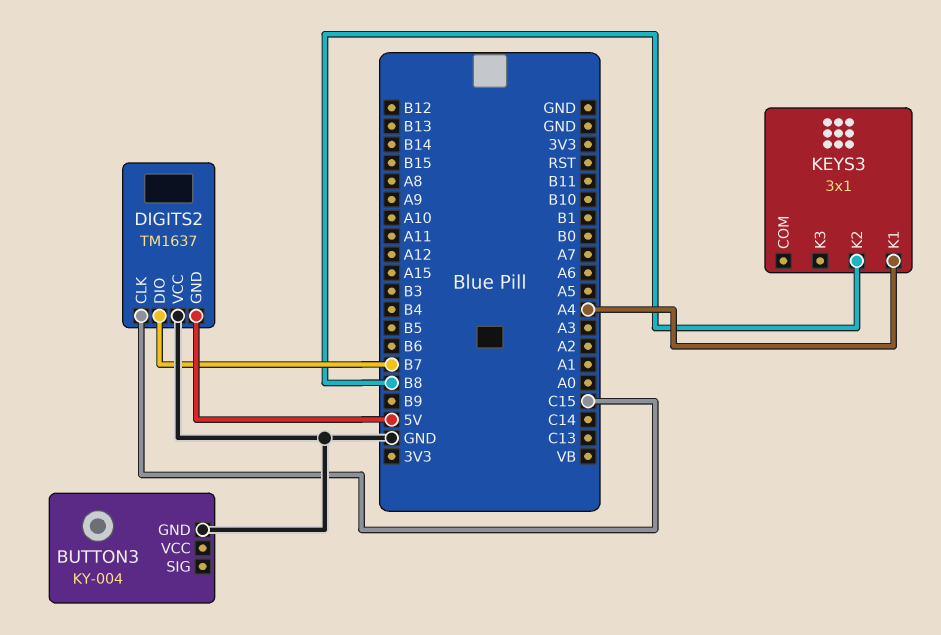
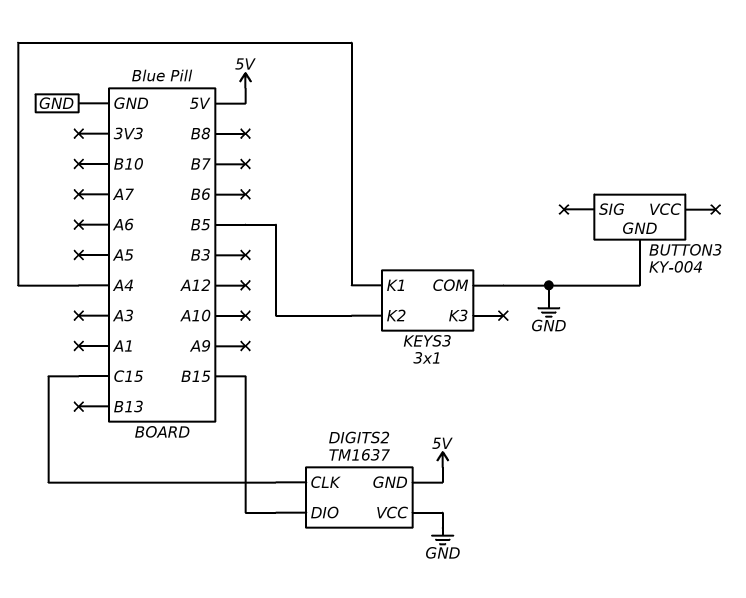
DIGITS2 pin DIO: B7 -> B15
KEYS3 pin COM: none -> GND
KEYS3 pin K2: B8 -> B5

